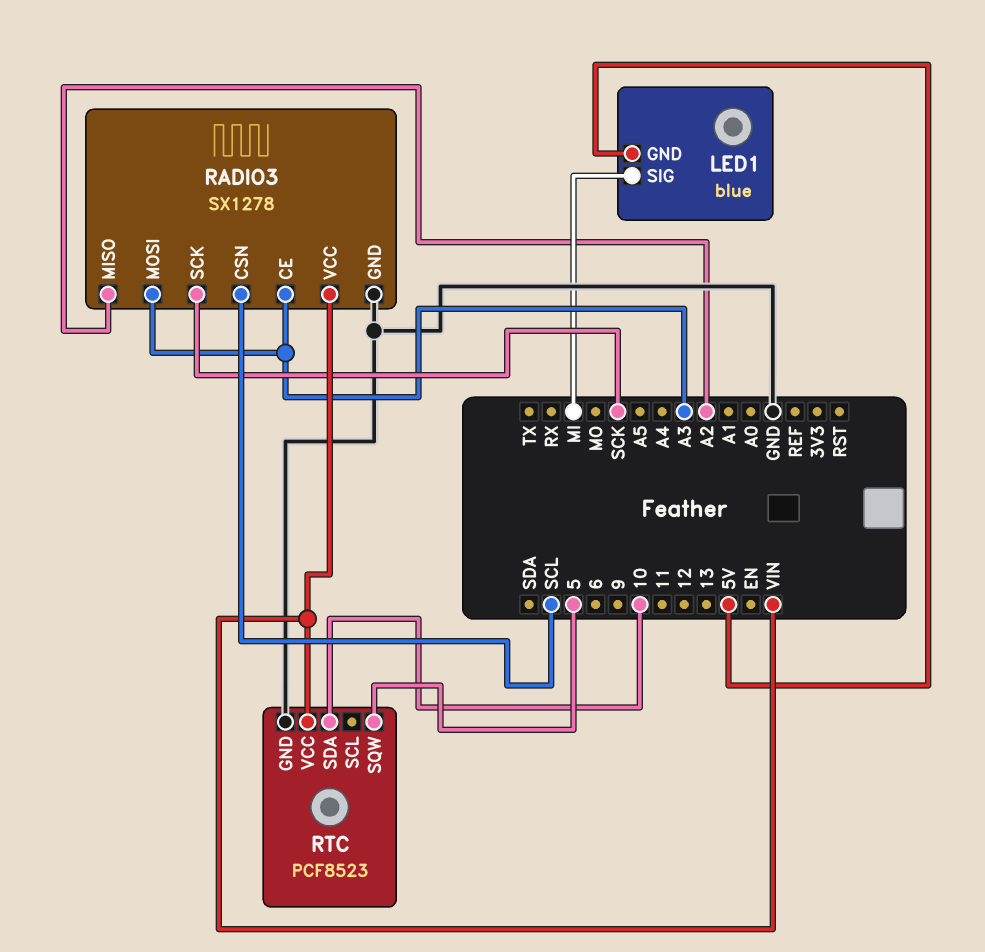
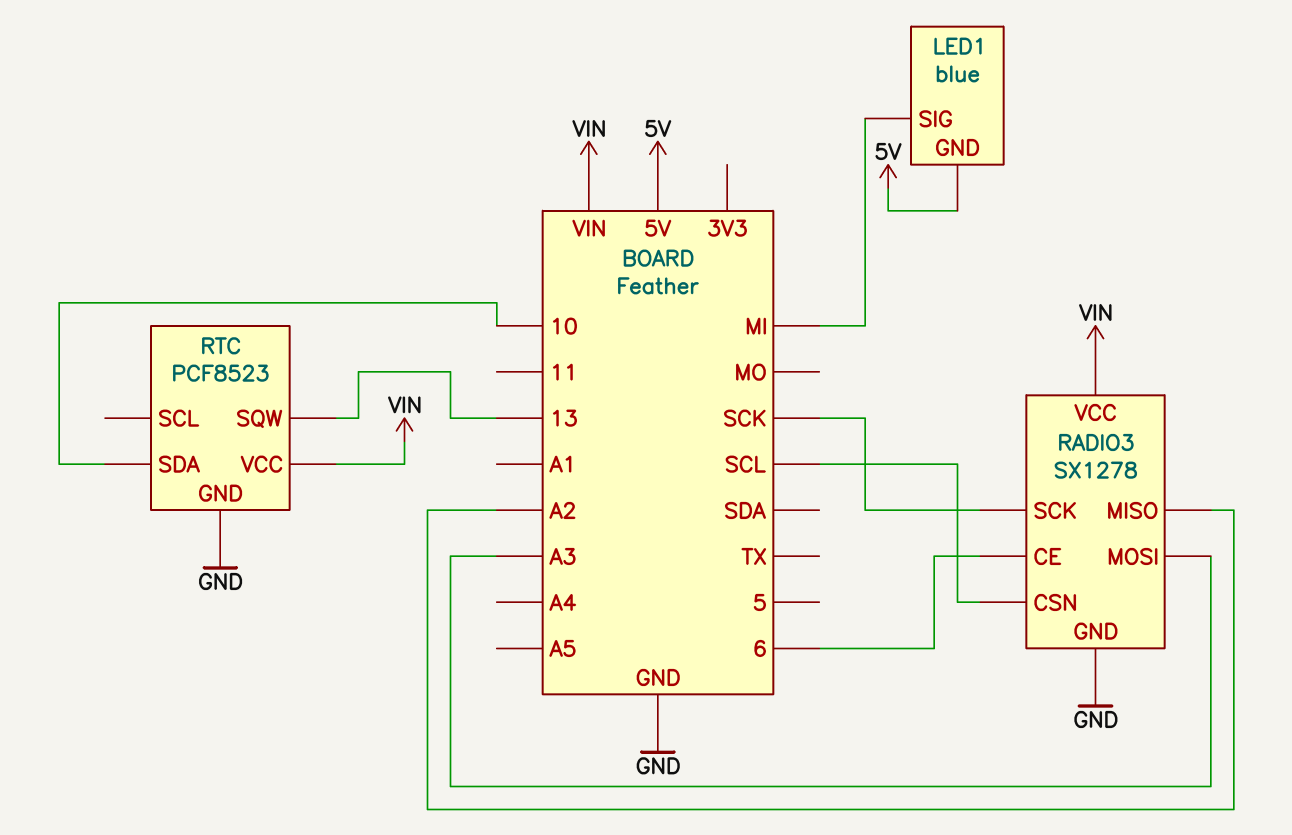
RADIO3 pin CE: A3 -> 6
RTC pin SQW: 5 -> 13

